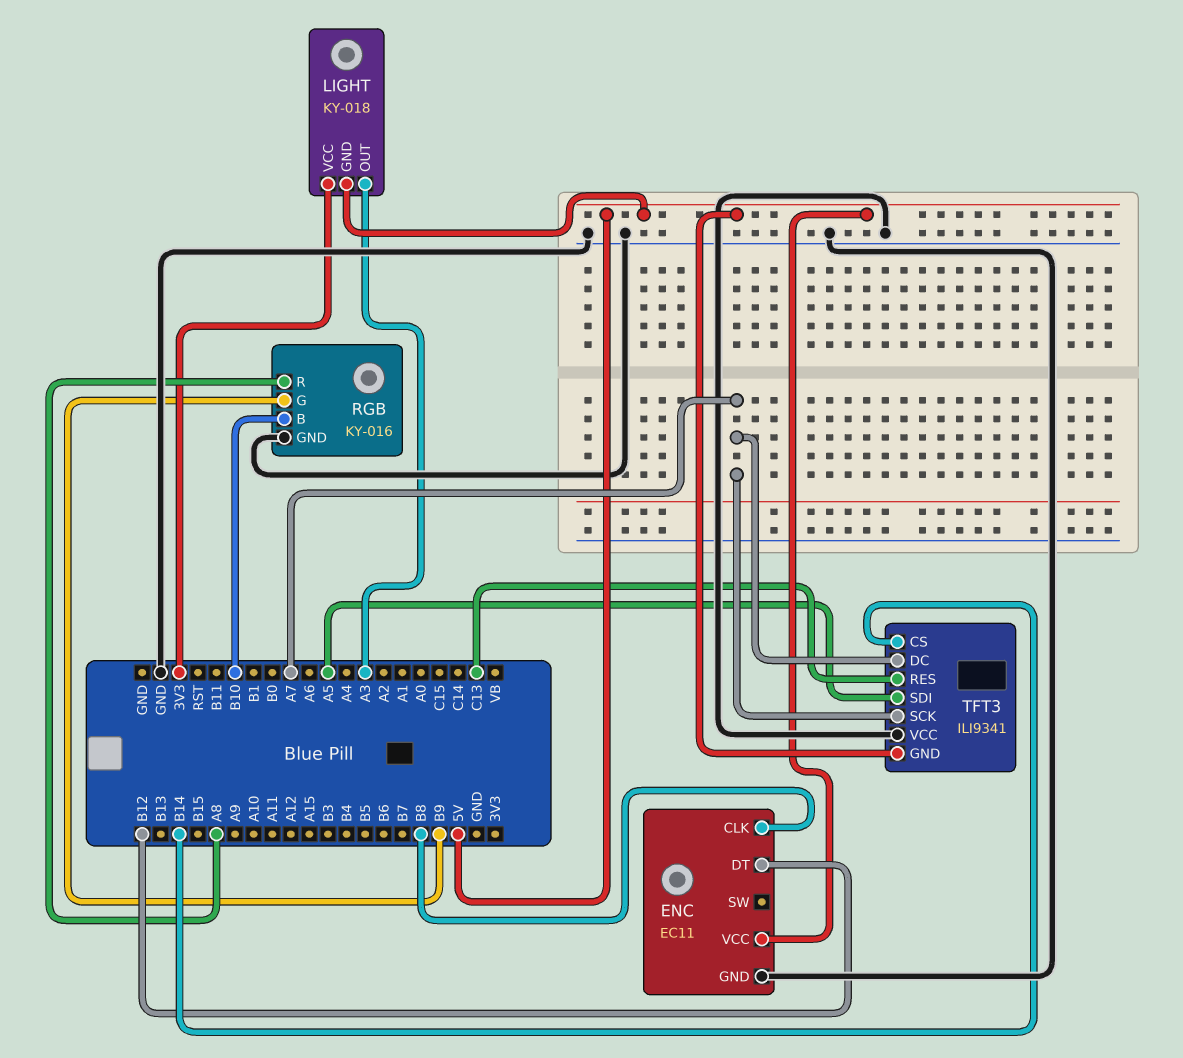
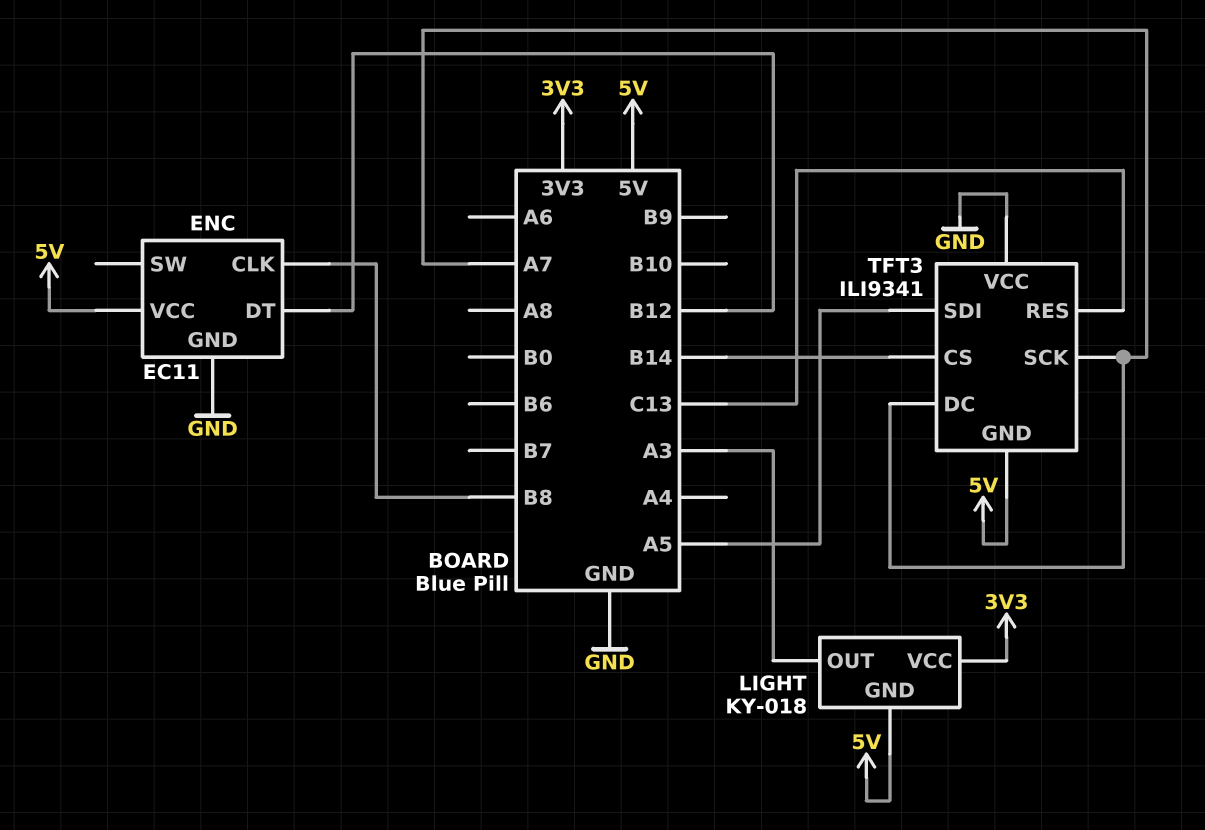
RGB: KY-016 -> none
RGB pin B: B10 -> none
RGB pin G: B9 -> none
RGB pin GND: GND -> none
RGB pin R: A8 -> none

